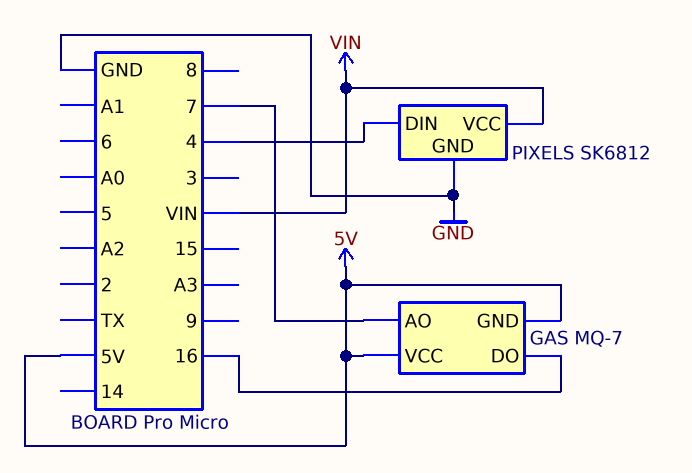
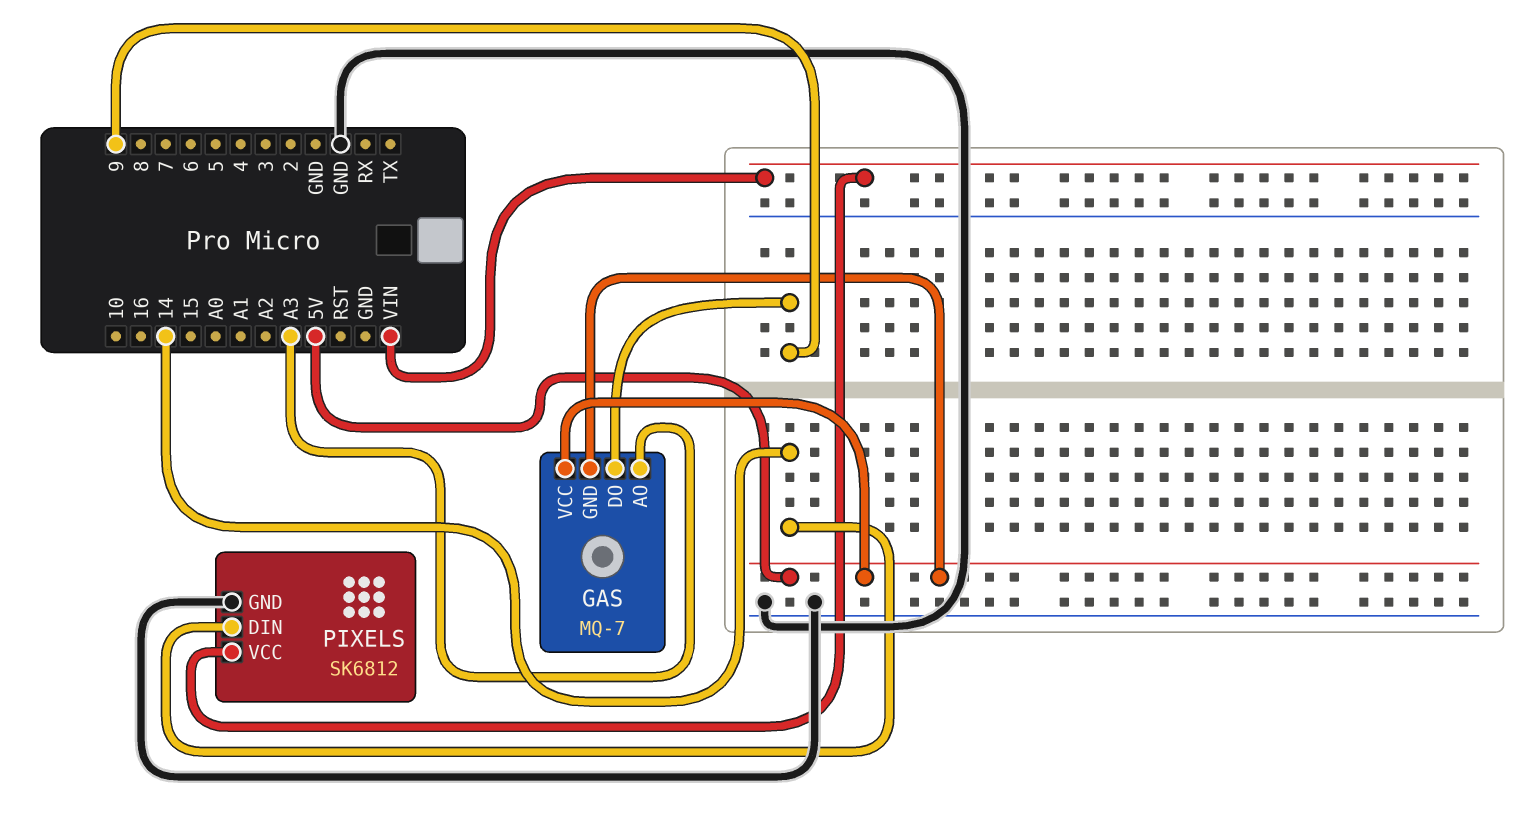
GAS pin AO: 7 -> A3
GAS pin DO: 16 -> 9
PIXELS pin DIN: 4 -> 14

